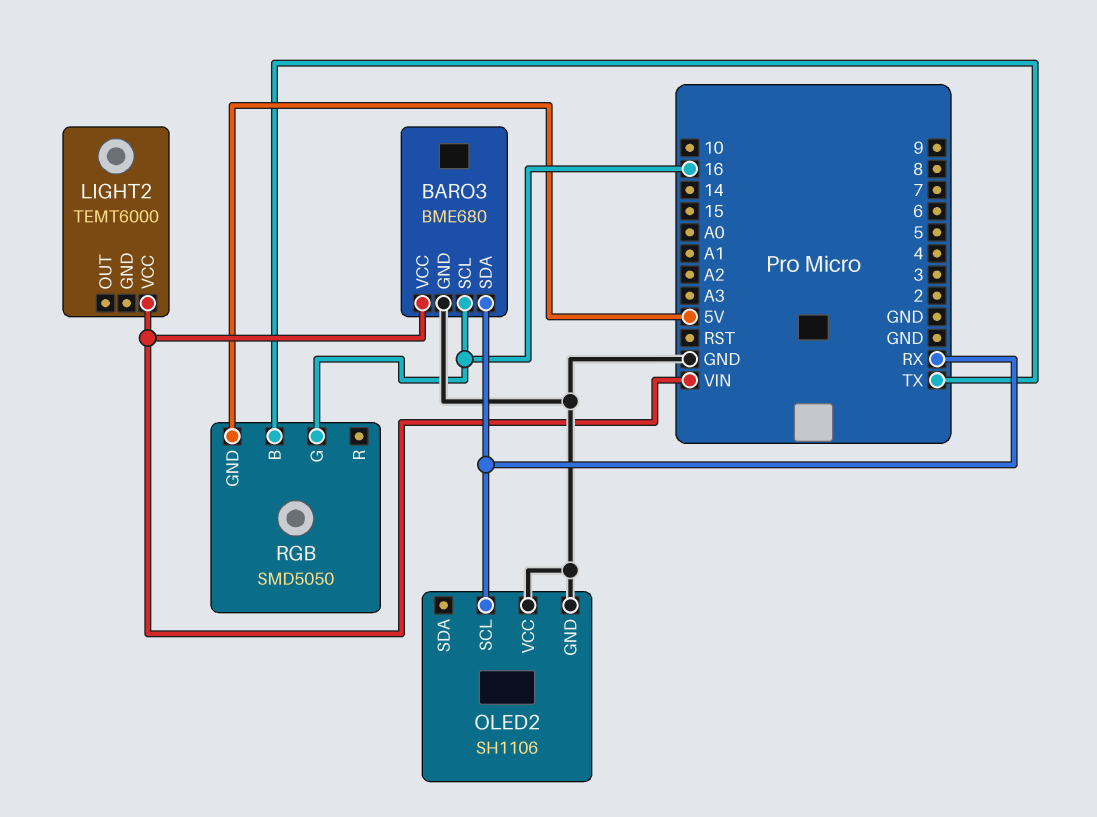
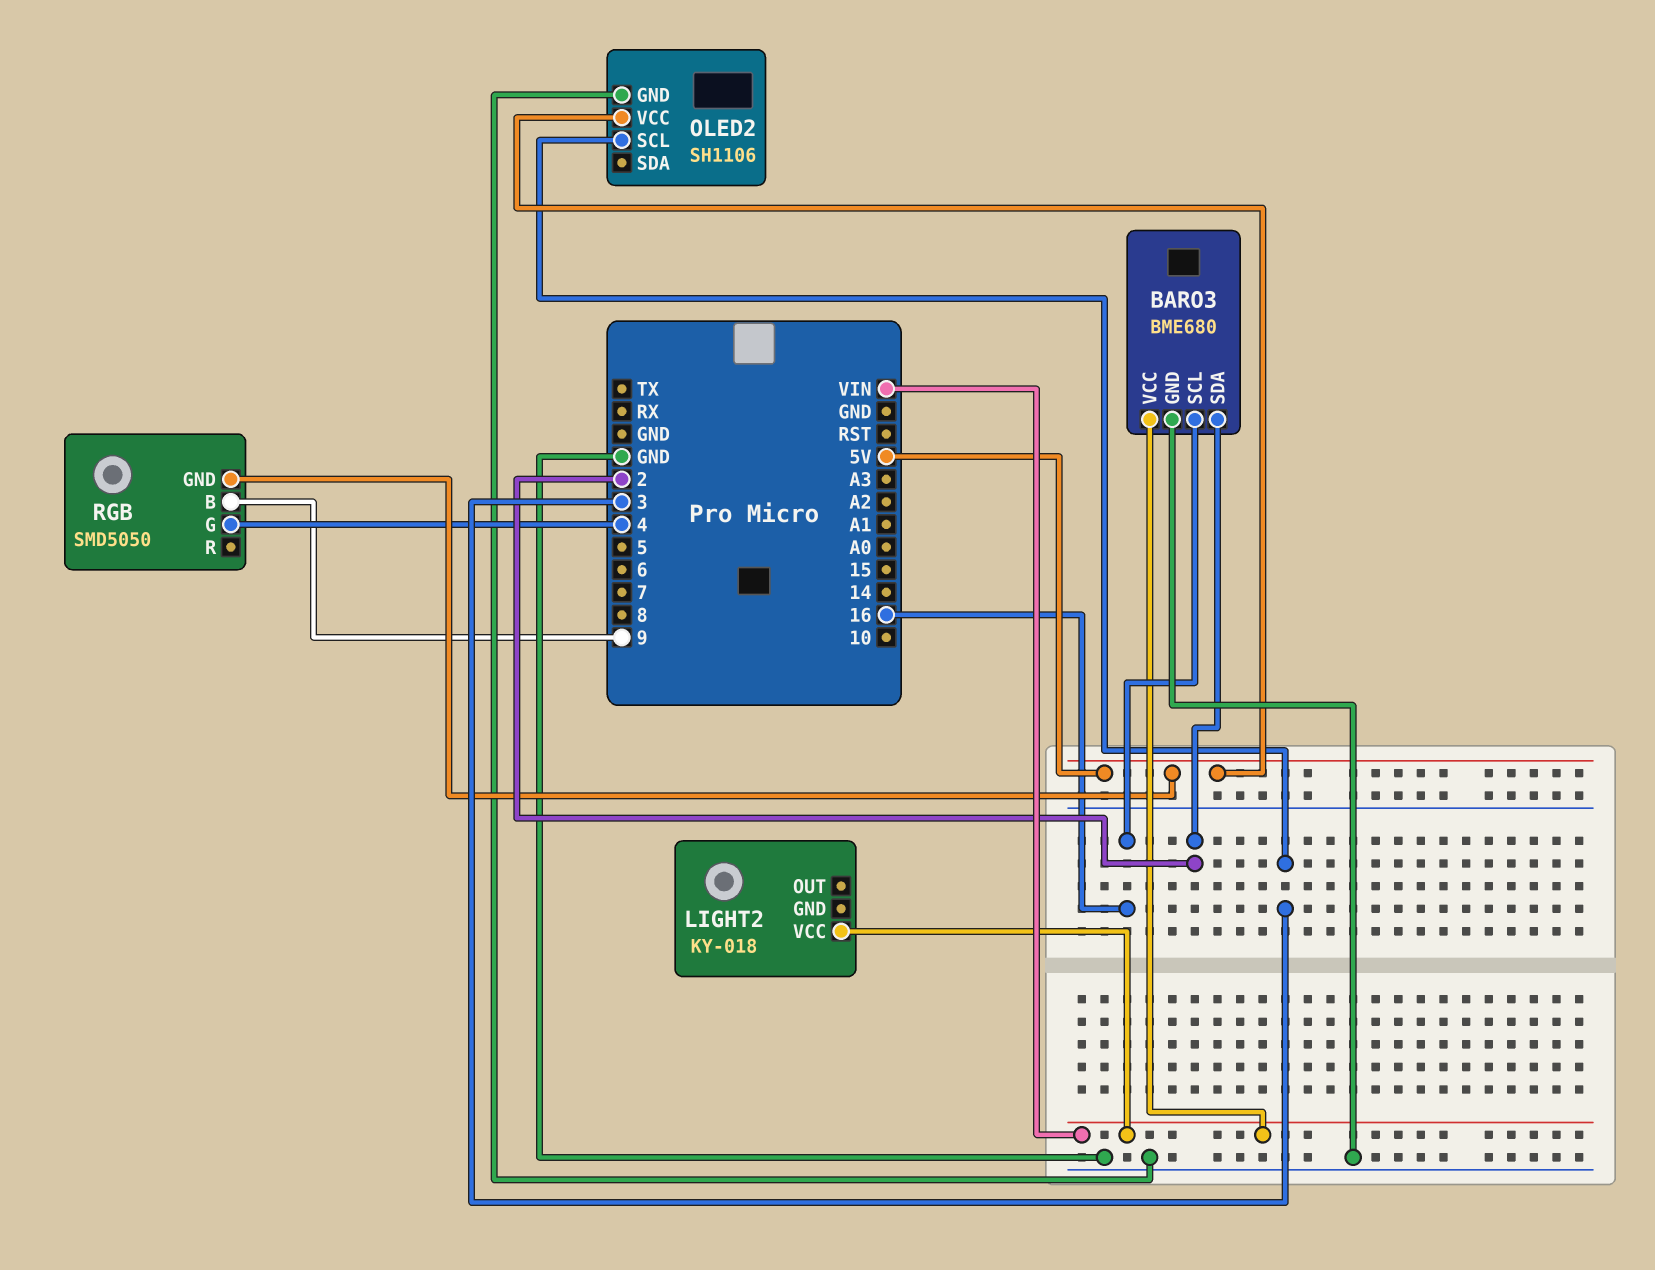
BARO3 pin SDA: RX -> 2
LIGHT2: TEMT6000 -> KY-018
OLED2 pin SCL: RX -> 3
OLED2 pin VCC: GND -> 5V
RGB pin B: TX -> 9
RGB pin G: 16 -> 4

